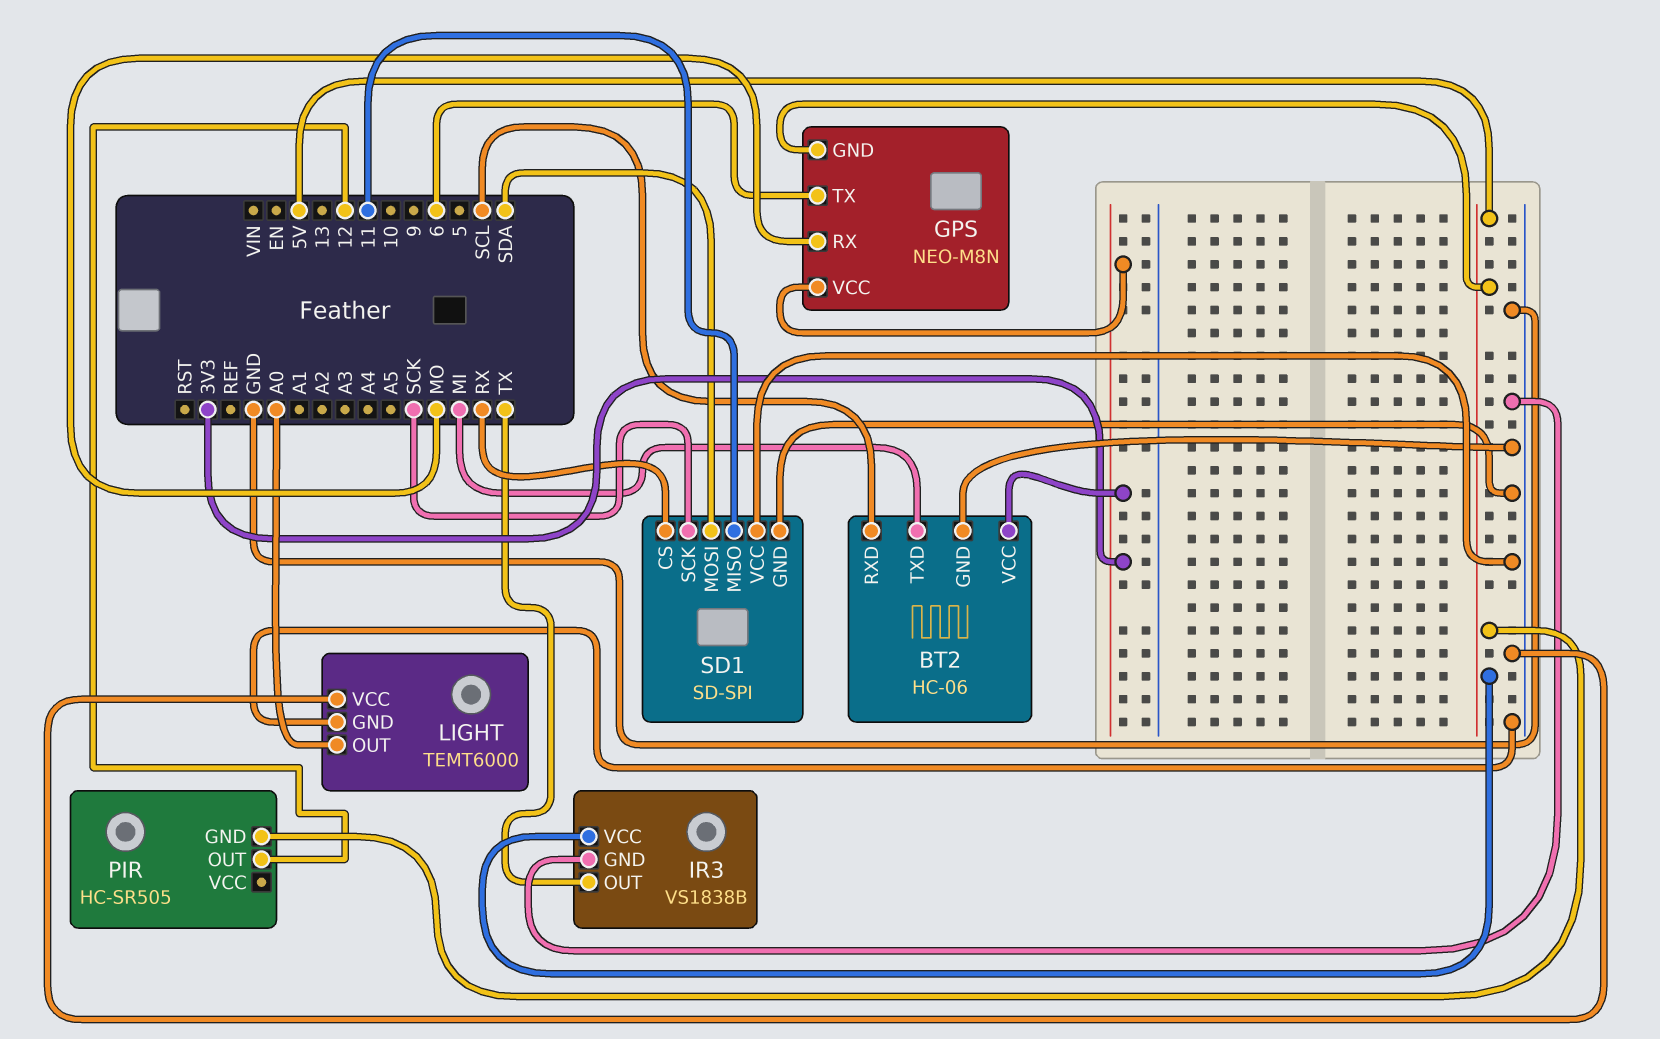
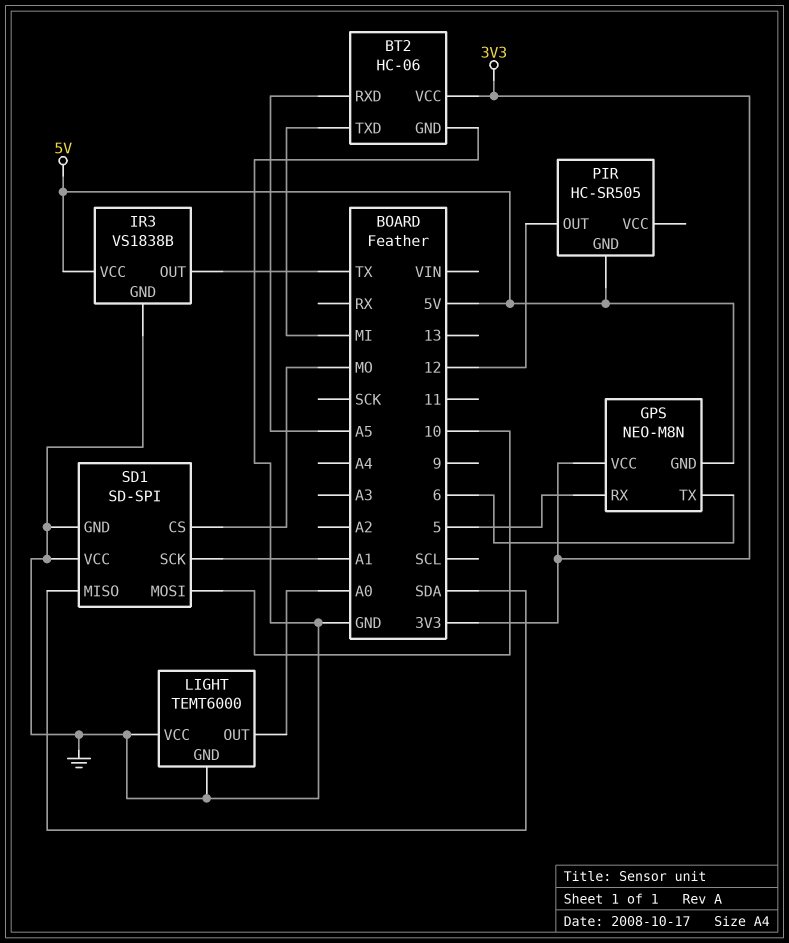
BT2 pin RXD: SCL -> A5
GPS pin RX: MO -> 5
SD1 pin CS: RX -> MO
SD1 pin MISO: 11 -> SDA
SD1 pin MOSI: SDA -> 10
SD1 pin SCK: SCK -> A1

